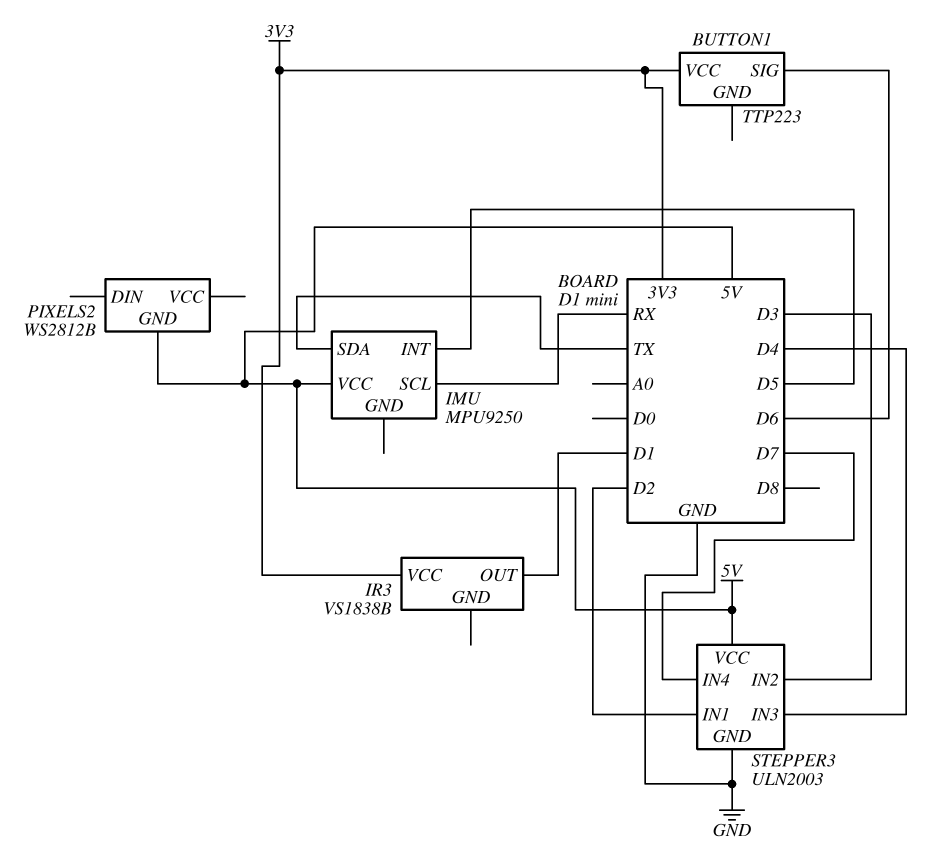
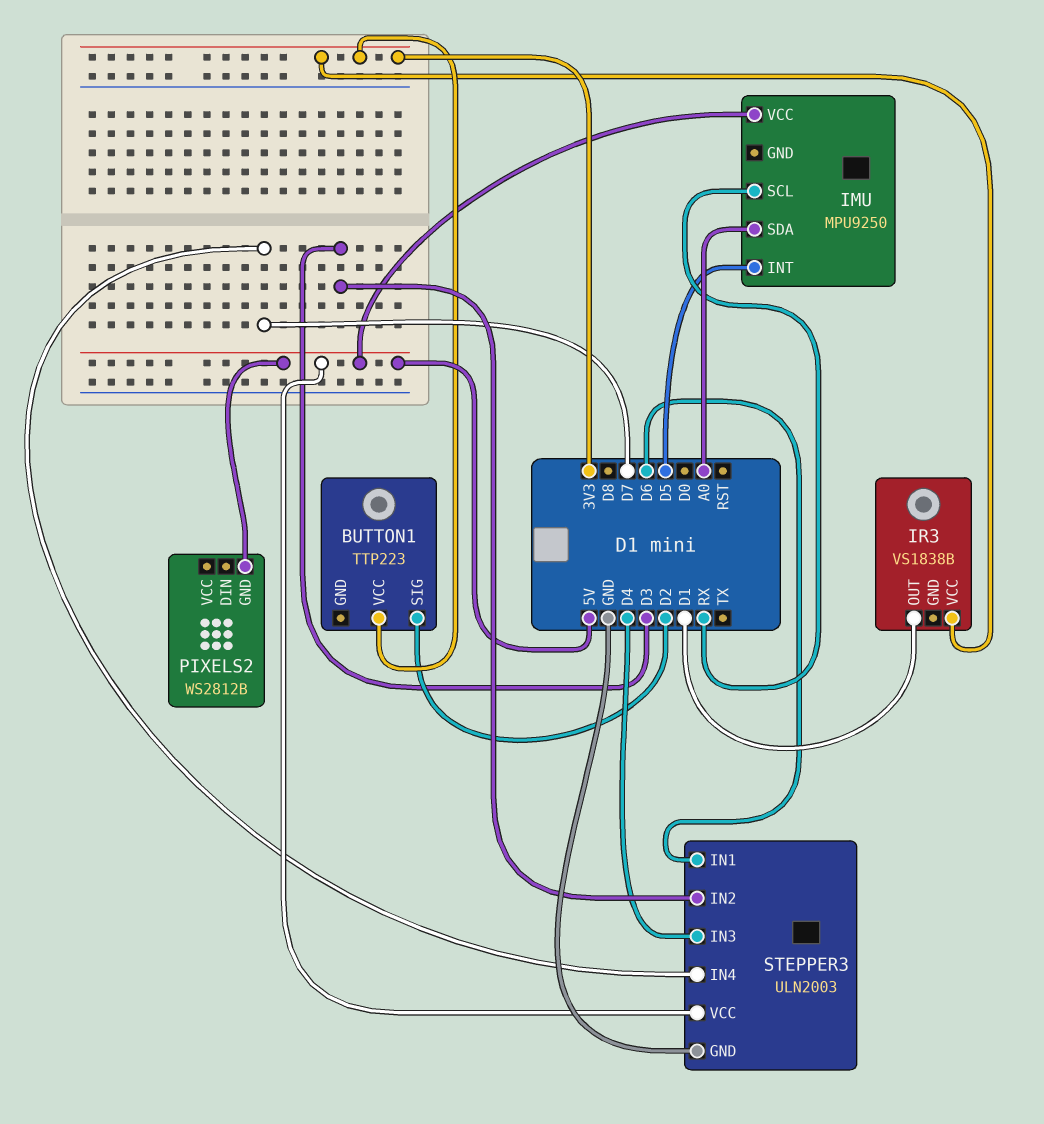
BUTTON1 pin SIG: D6 -> D2
IMU pin SDA: TX -> A0
STEPPER3 pin IN1: D2 -> D6

